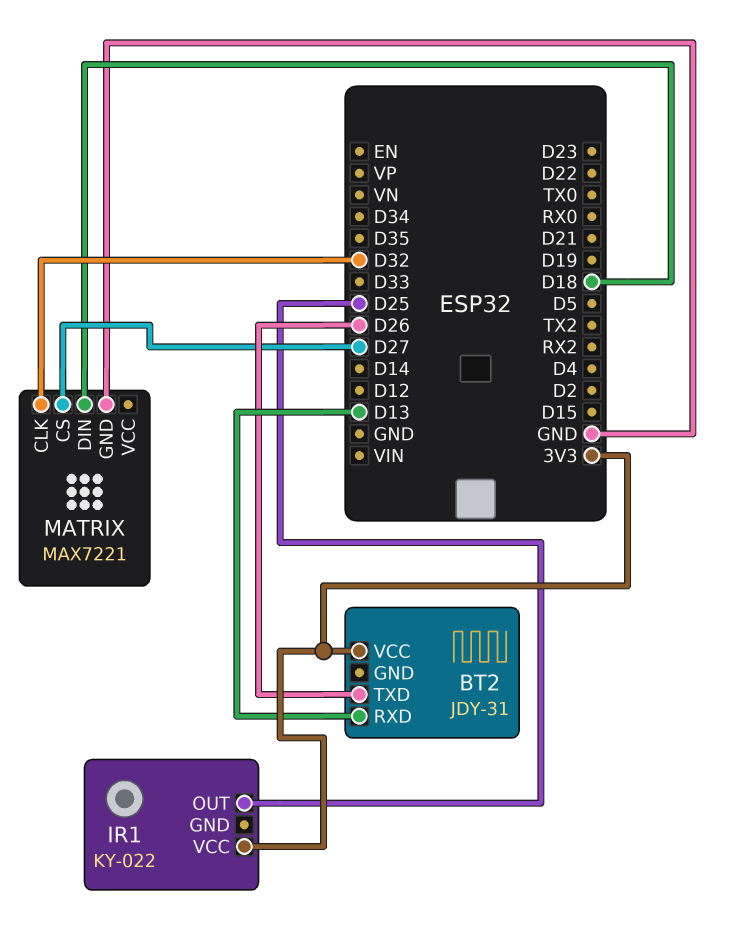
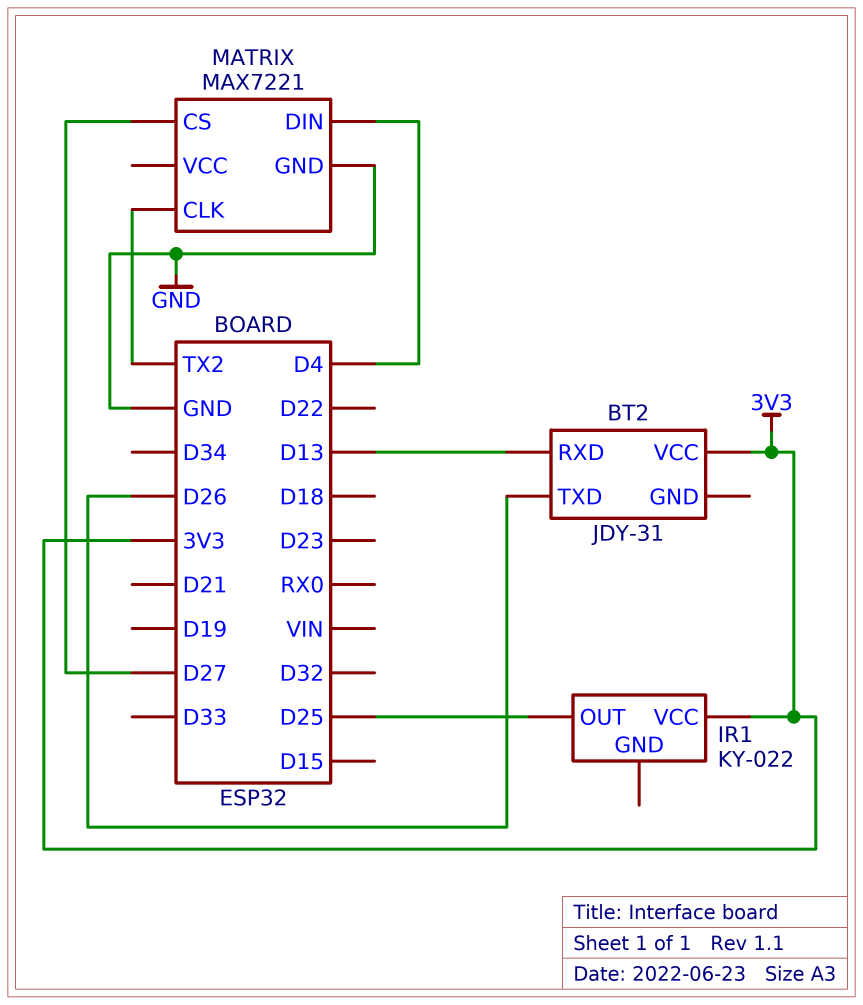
MATRIX pin CLK: D32 -> TX2
MATRIX pin DIN: D18 -> D4

